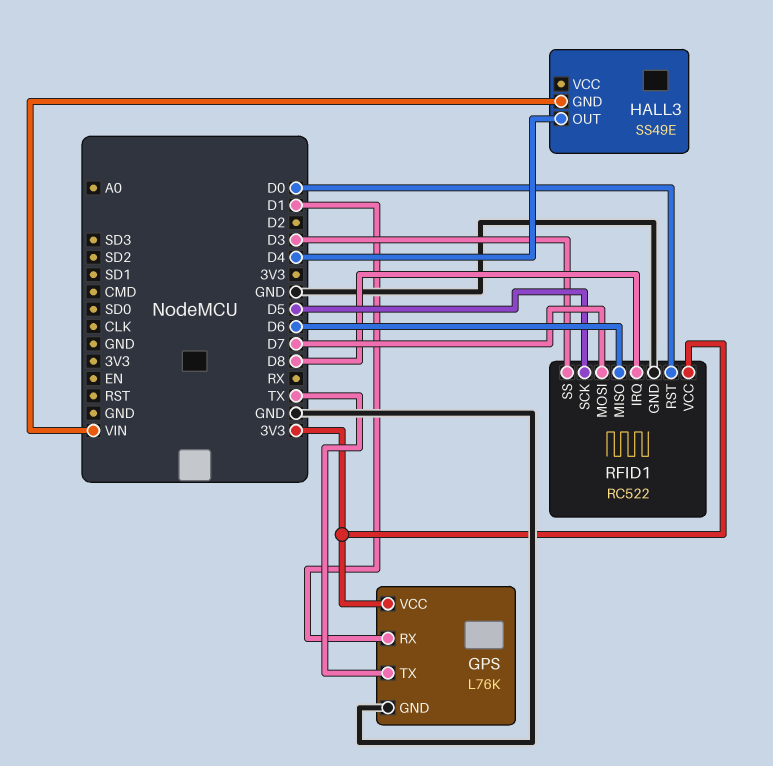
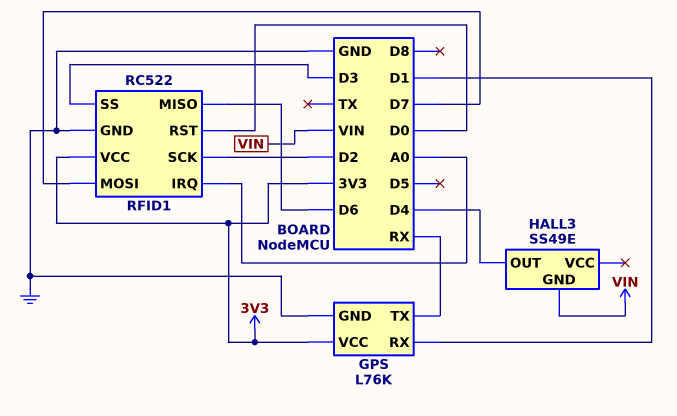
GPS pin TX: TX -> RX
RFID1 pin IRQ: D8 -> A0
RFID1 pin SCK: D5 -> D2

